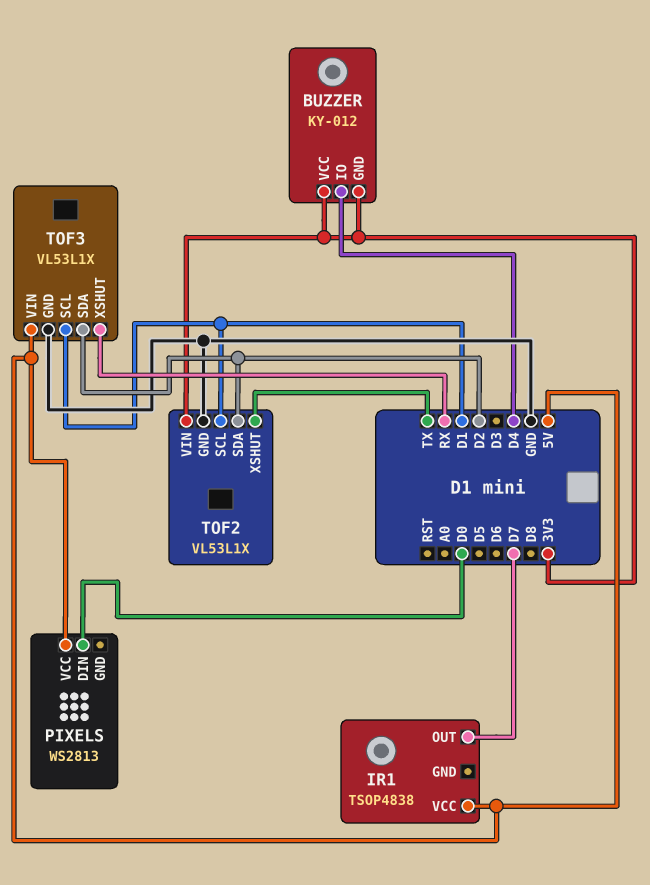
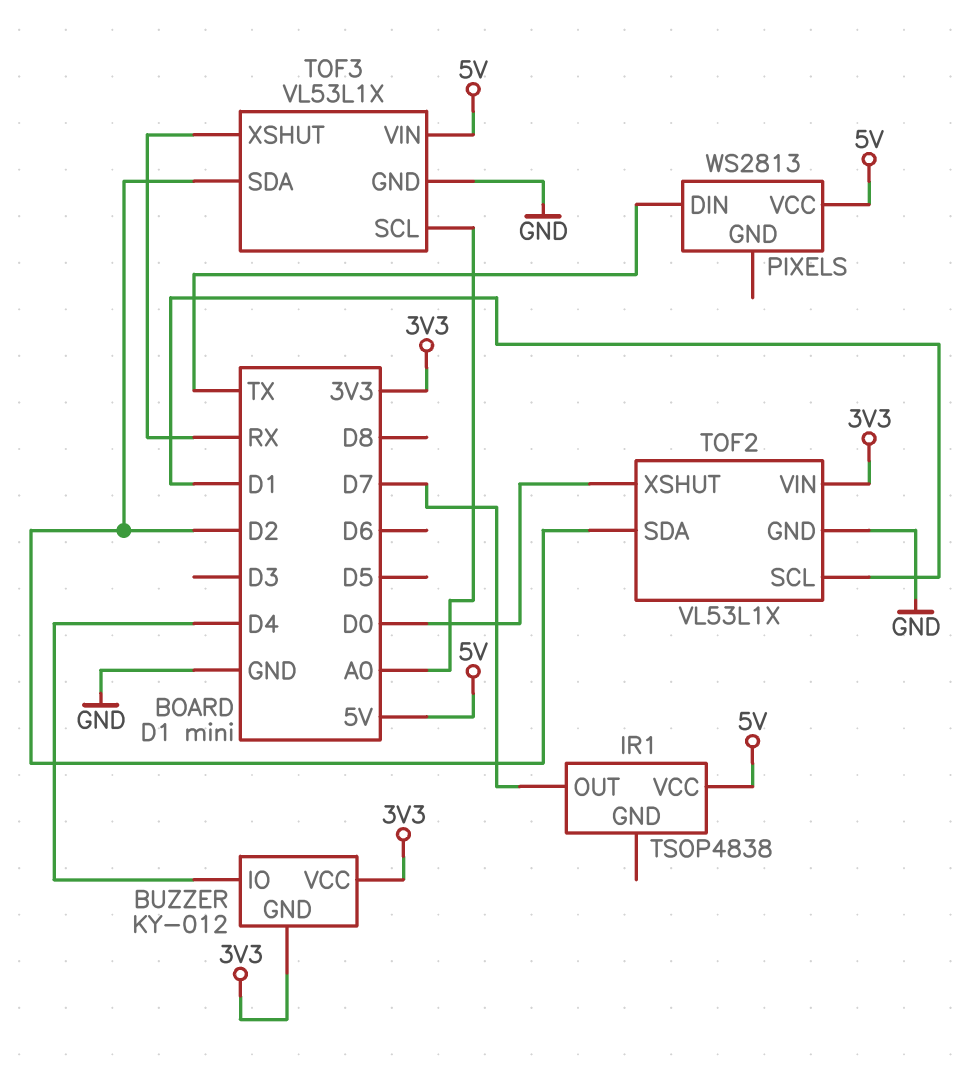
PIXELS pin DIN: D0 -> TX
TOF2 pin XSHUT: TX -> D0
TOF3 pin SCL: D1 -> A0

